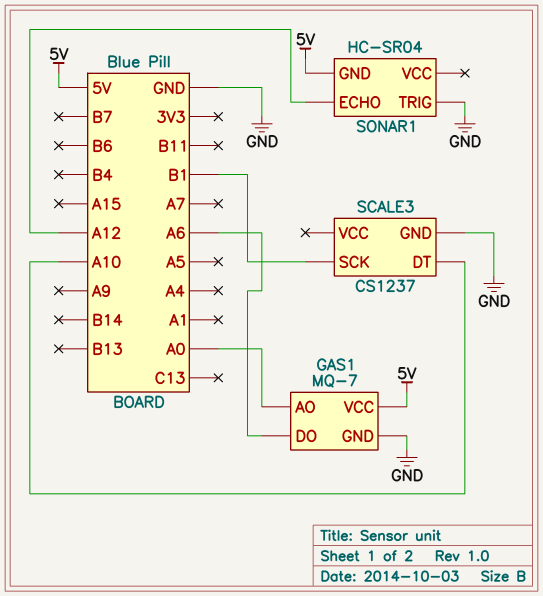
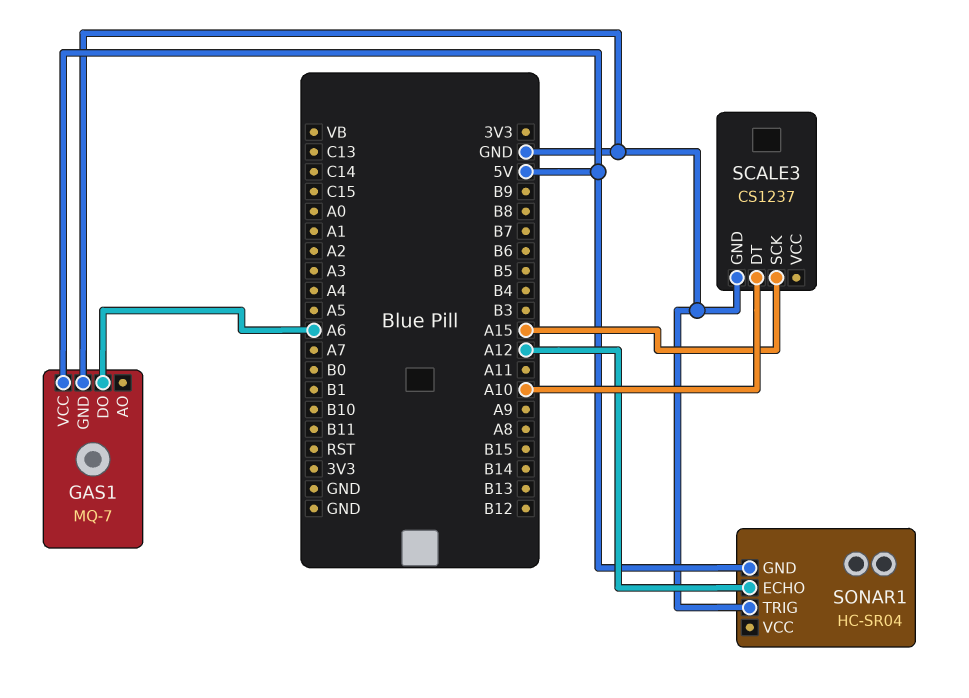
GAS1 pin AO: A0 -> none
SCALE3 pin SCK: B1 -> A15

